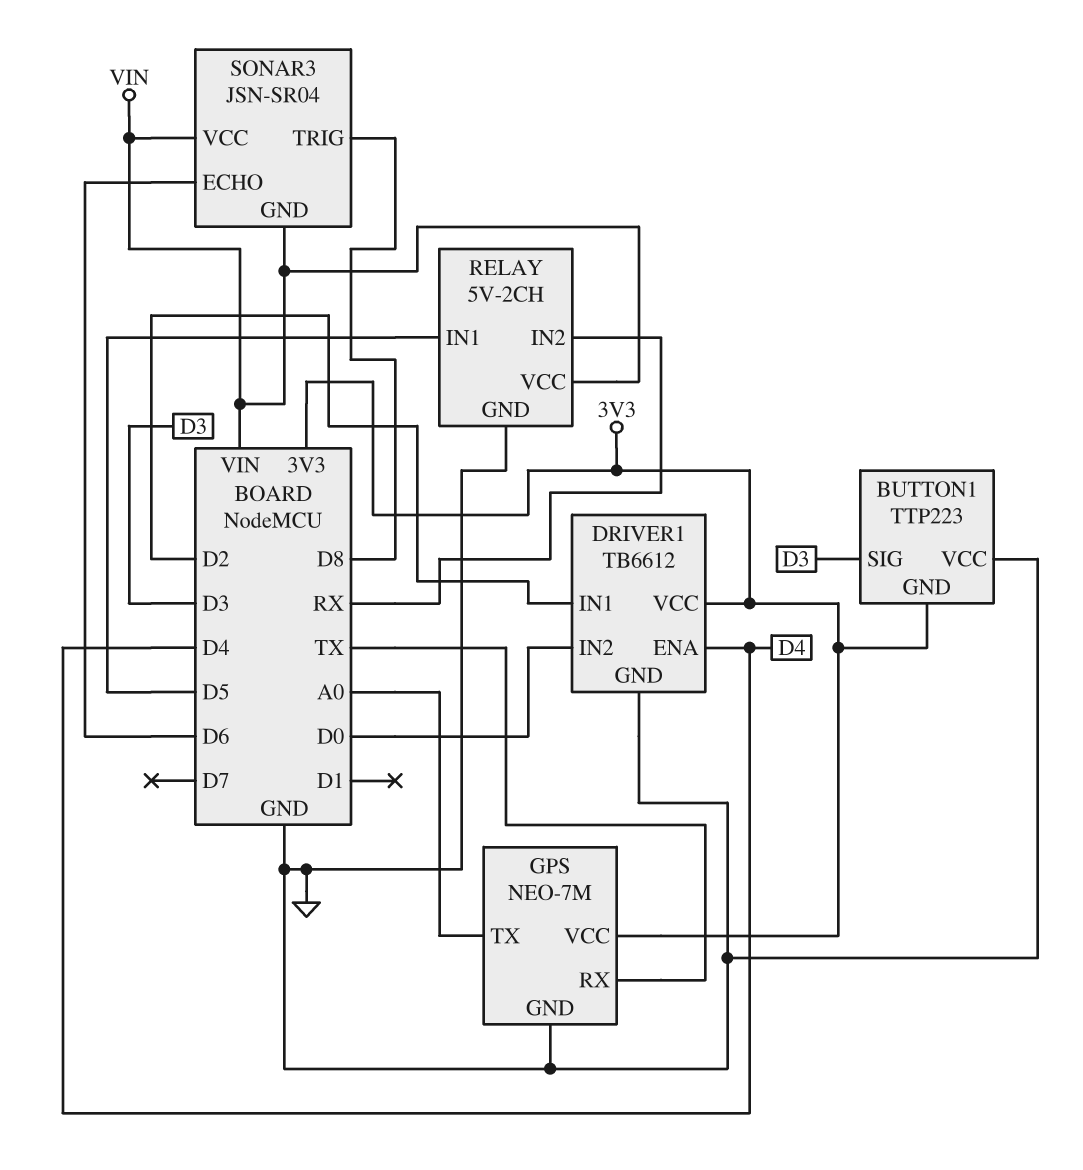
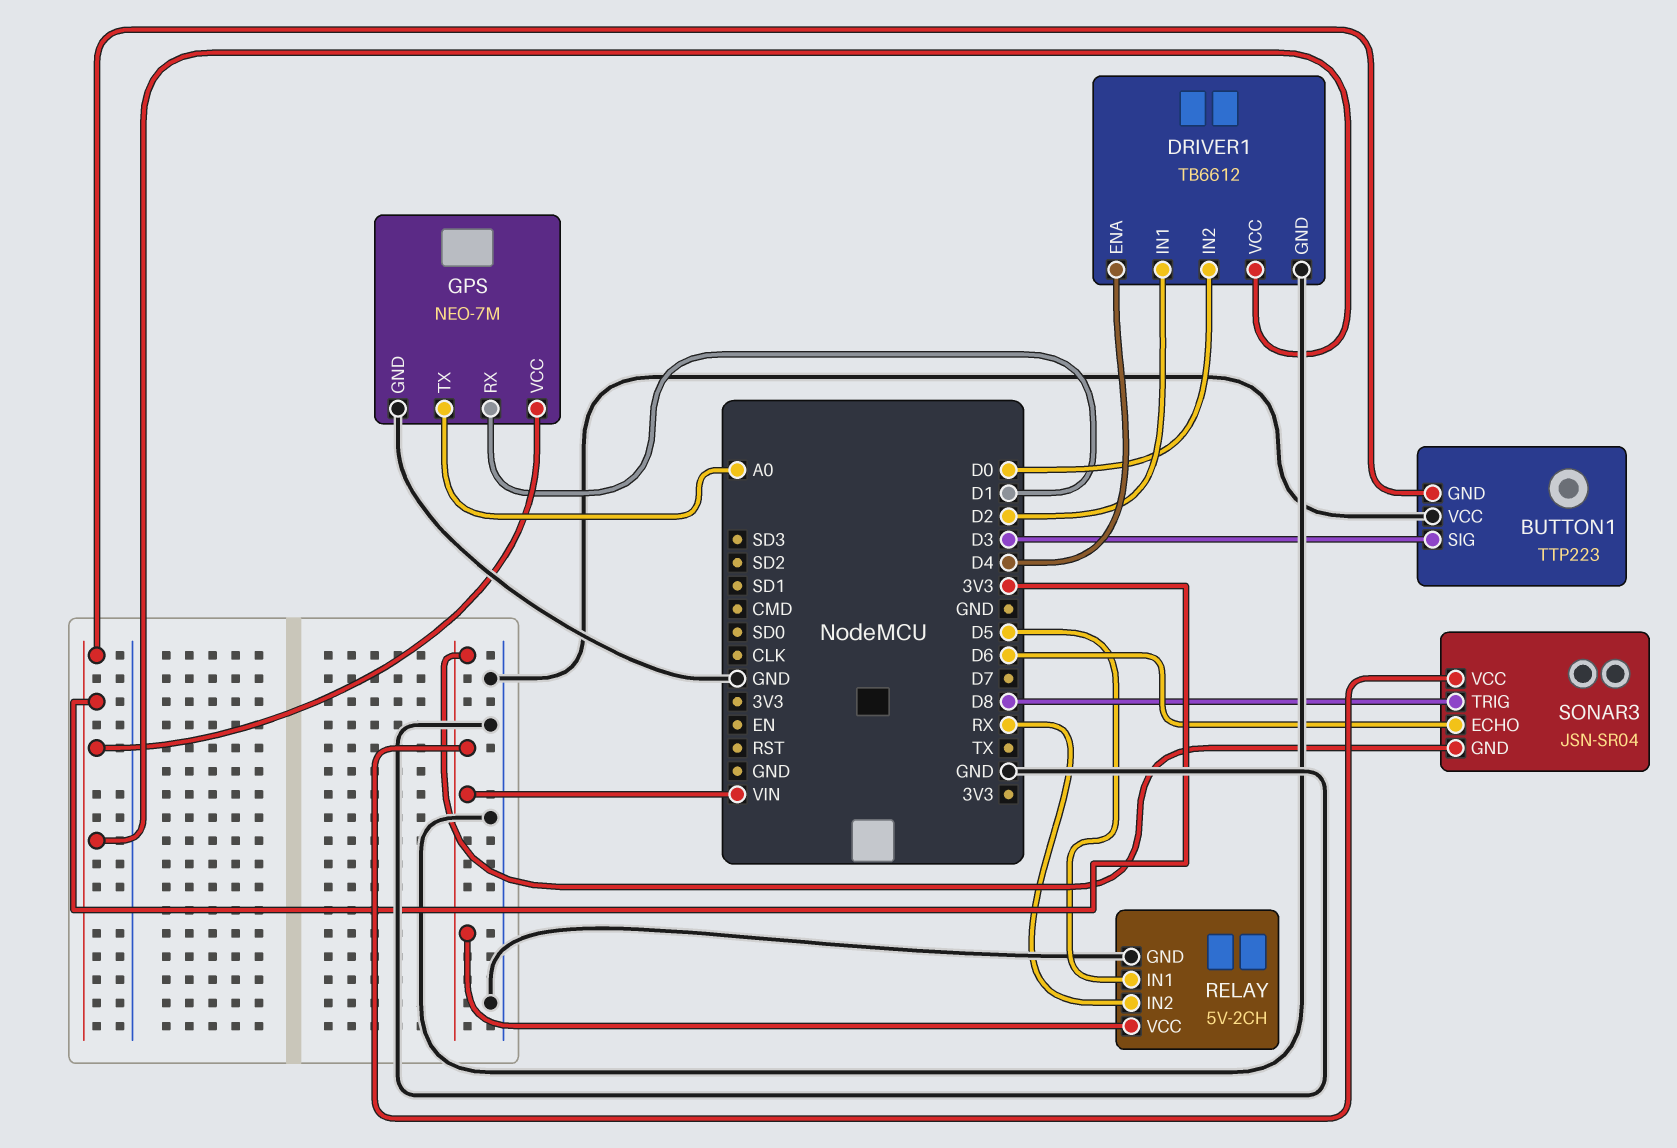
GPS pin RX: TX -> D1

